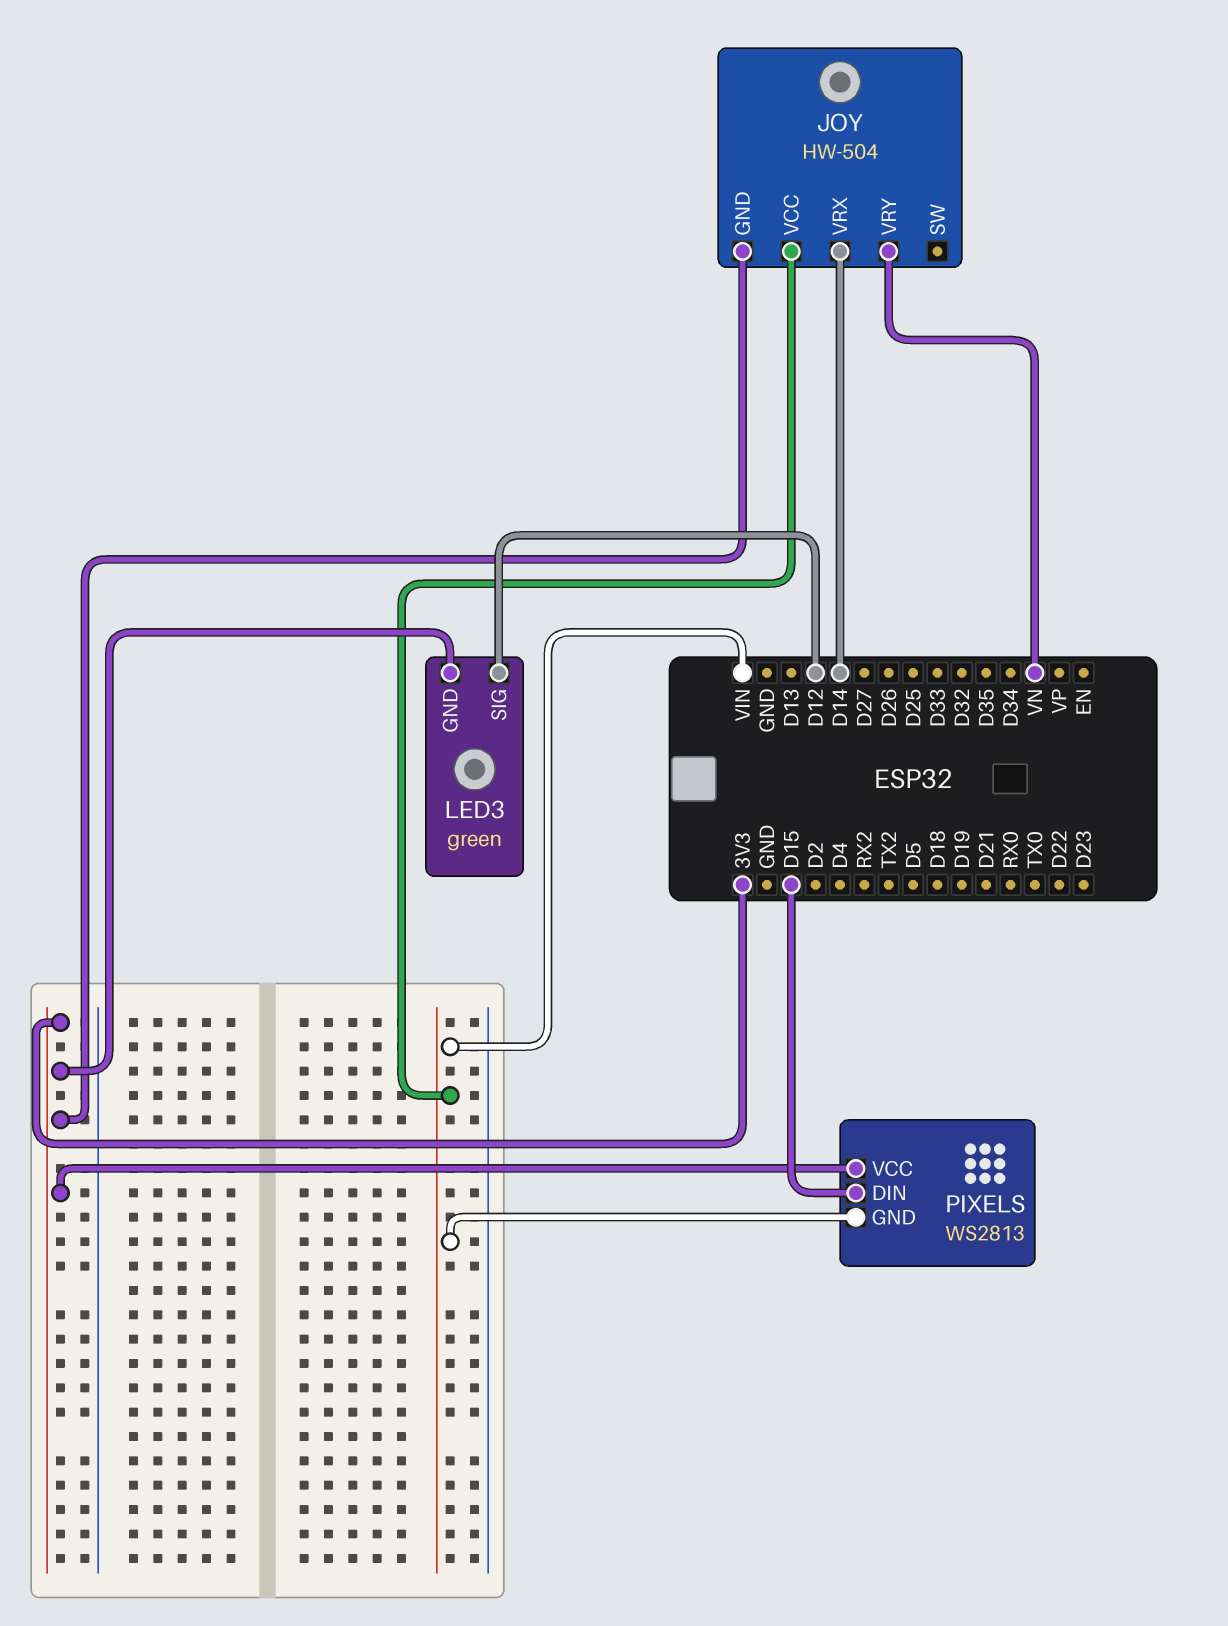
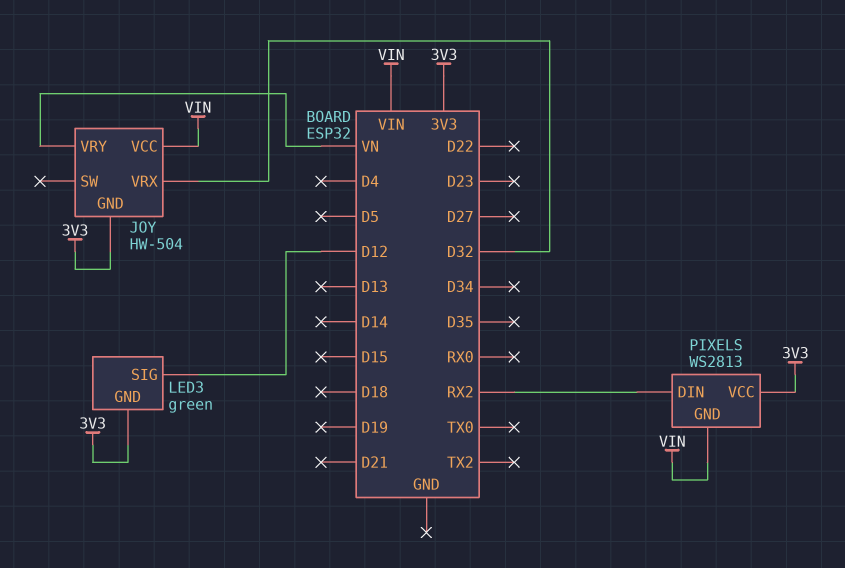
JOY pin VRX: D14 -> D32
PIXELS pin DIN: D15 -> RX2

